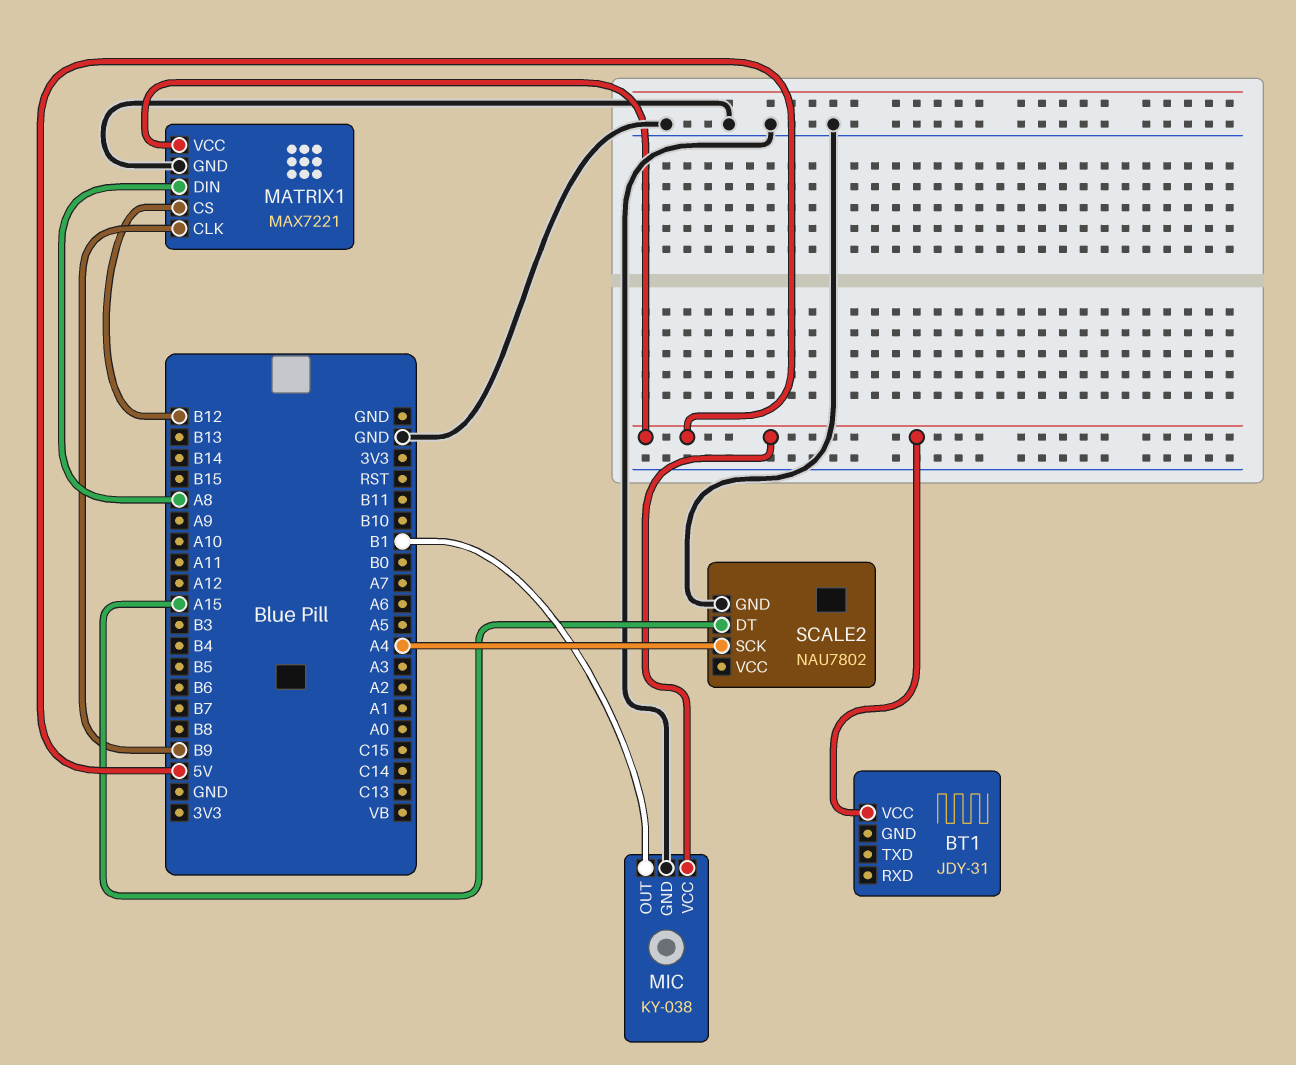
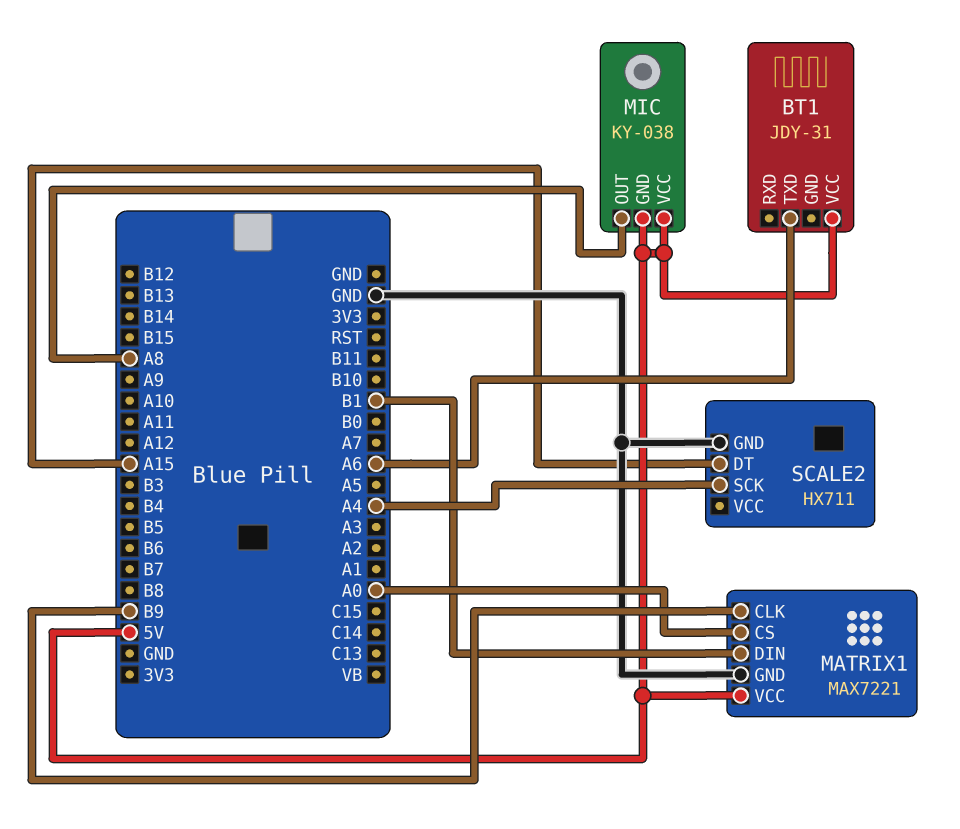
BT1 pin TXD: none -> A6
MATRIX1 pin CS: B12 -> A0
MATRIX1 pin DIN: A8 -> B1
MIC pin GND: GND -> 5V
MIC pin OUT: B1 -> A8
SCALE2: NAU7802 -> HX711

